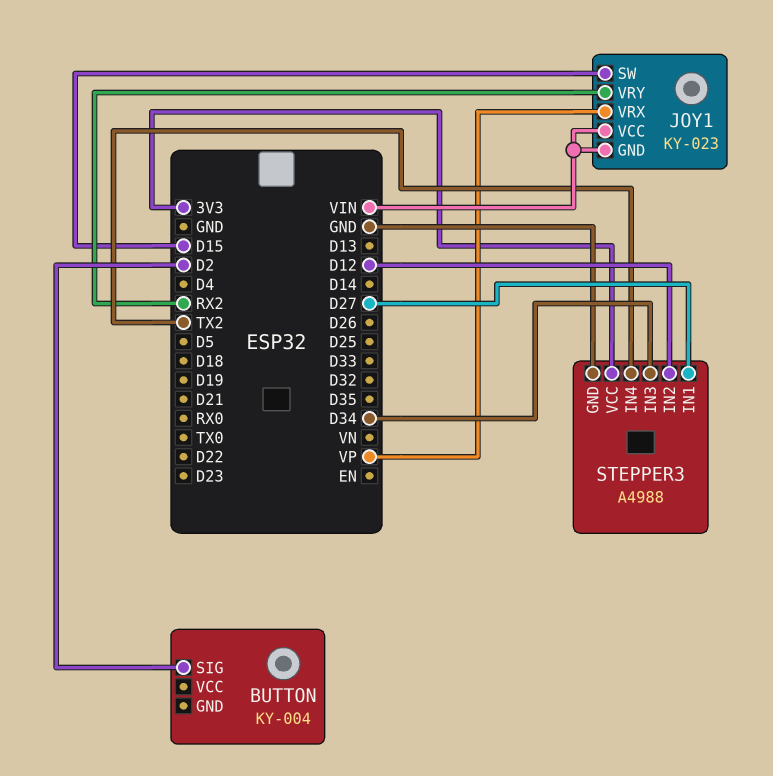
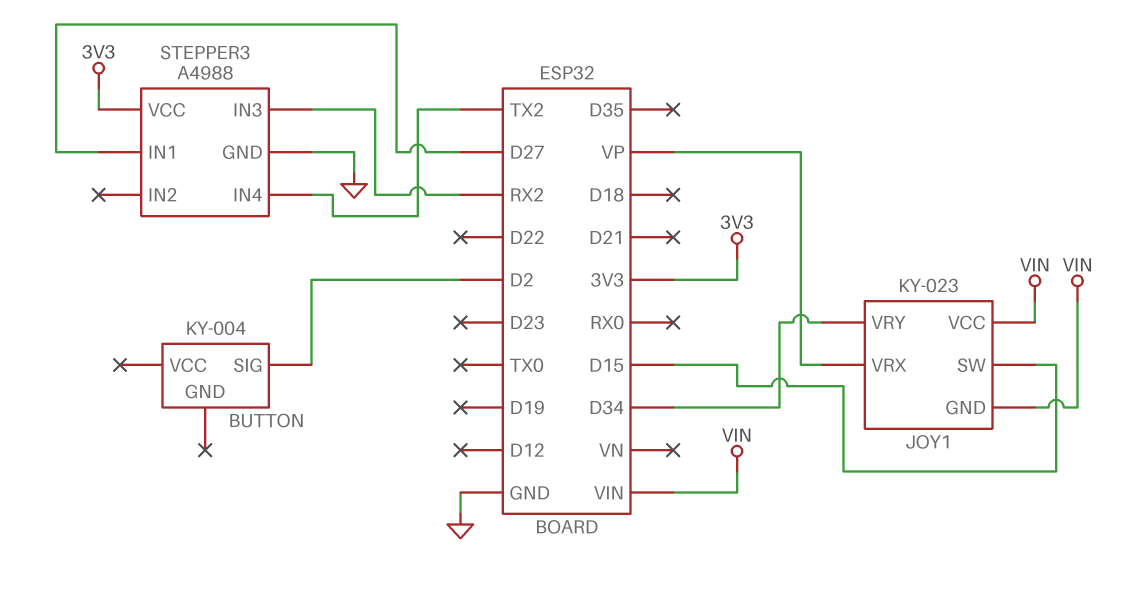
JOY1 pin VRY: RX2 -> D34
STEPPER3 pin IN2: D12 -> none
STEPPER3 pin IN3: D34 -> RX2

